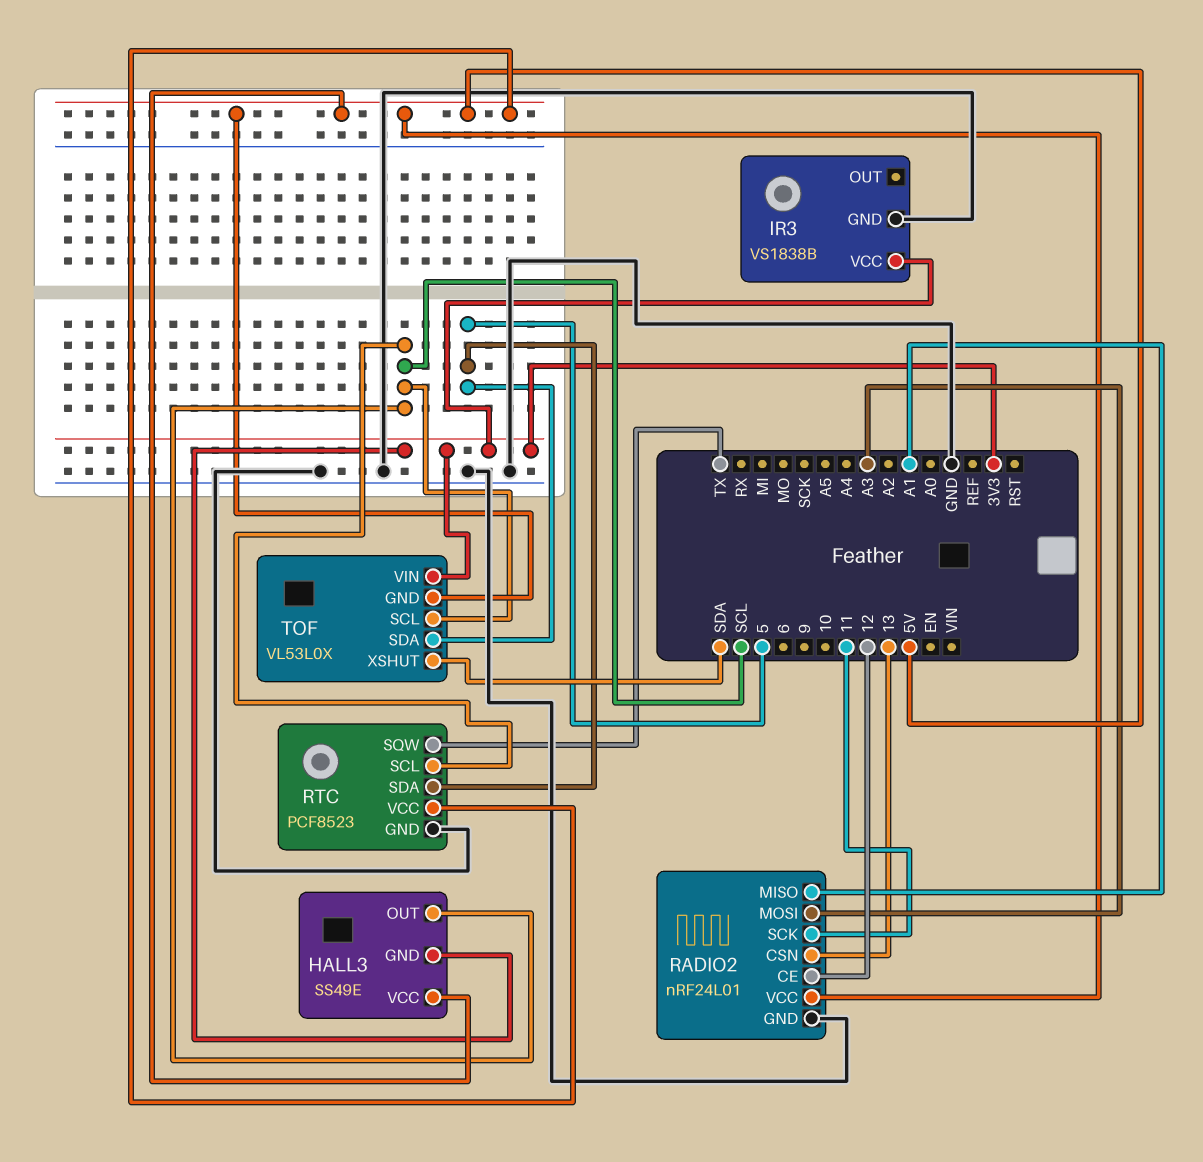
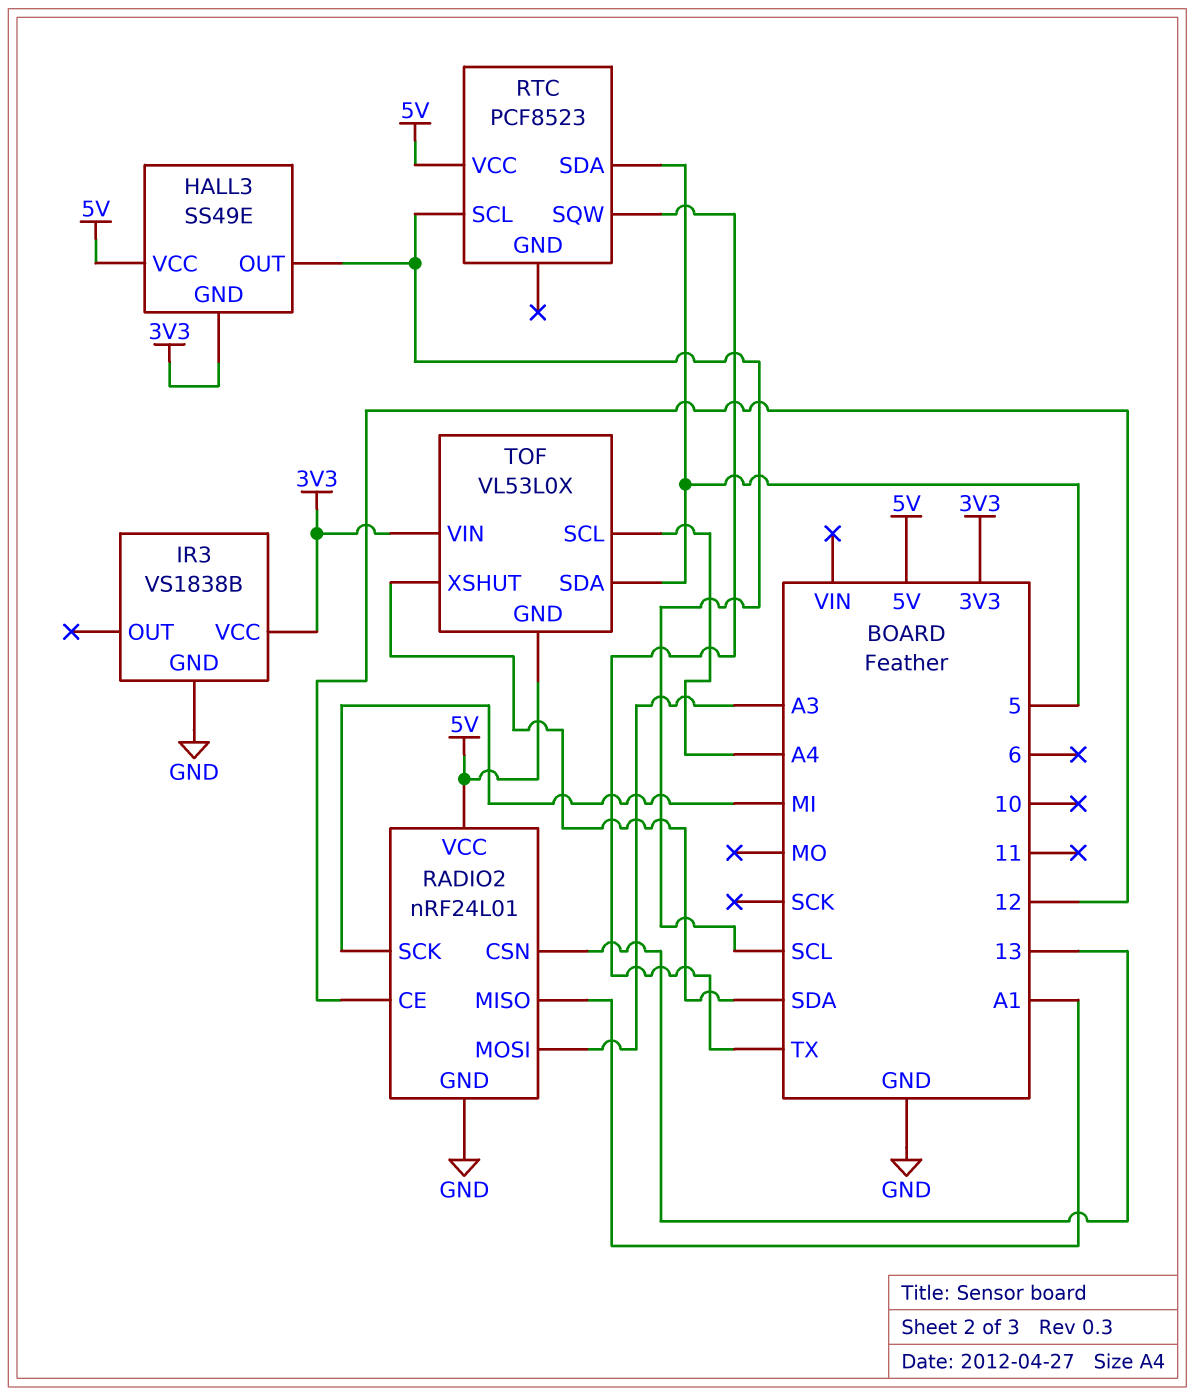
RADIO2 pin SCK: 11 -> MI
RTC pin GND: GND -> none
TOF pin SCL: SCL -> A4

